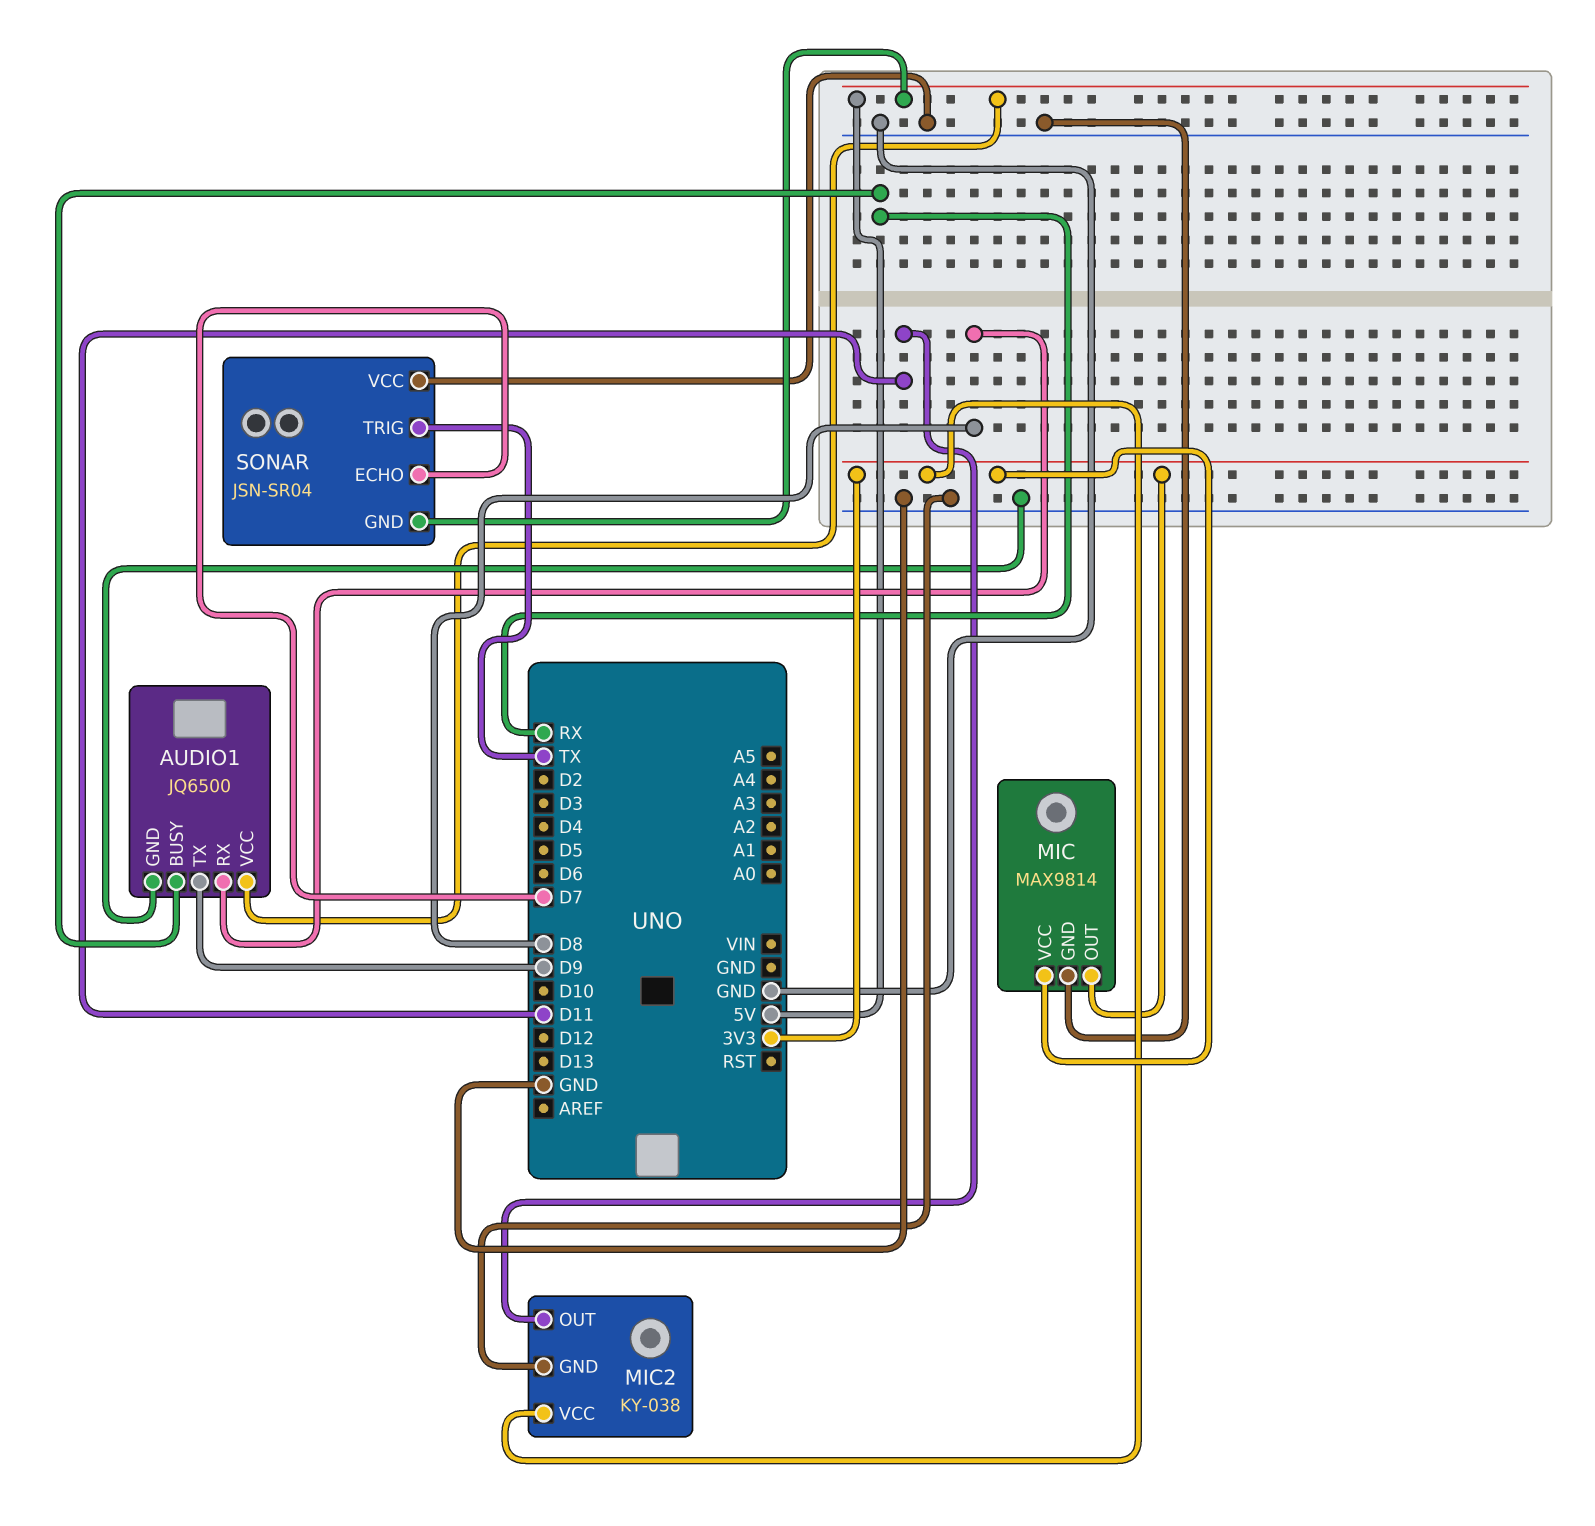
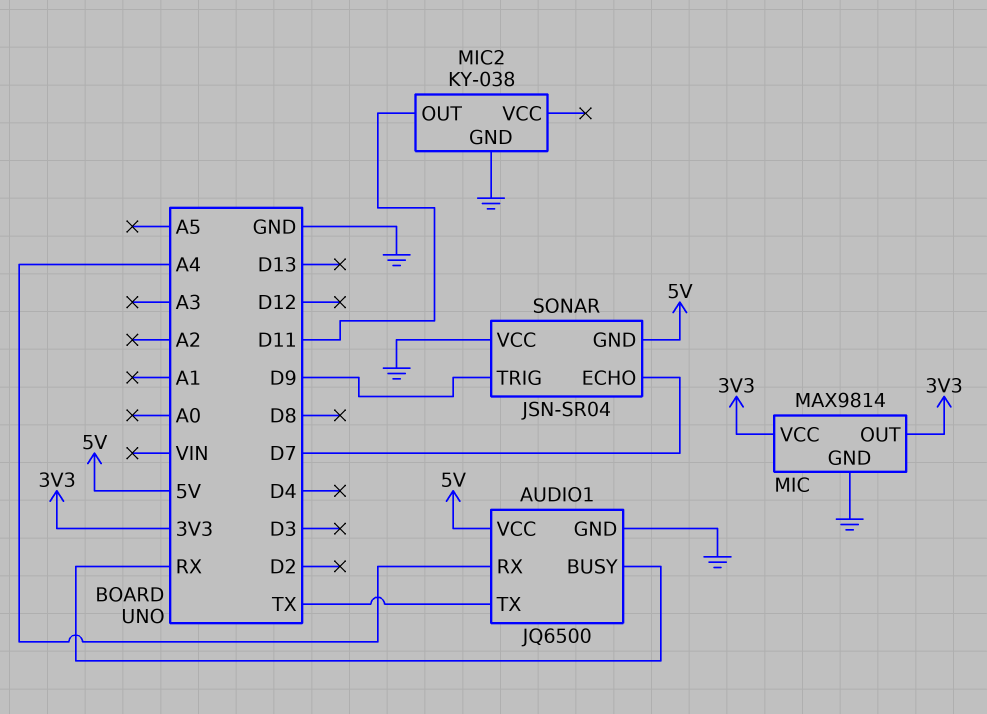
AUDIO1 pin RX: D8 -> A4
AUDIO1 pin TX: D9 -> TX
MIC2 pin VCC: 3V3 -> none
SONAR pin TRIG: TX -> D9

